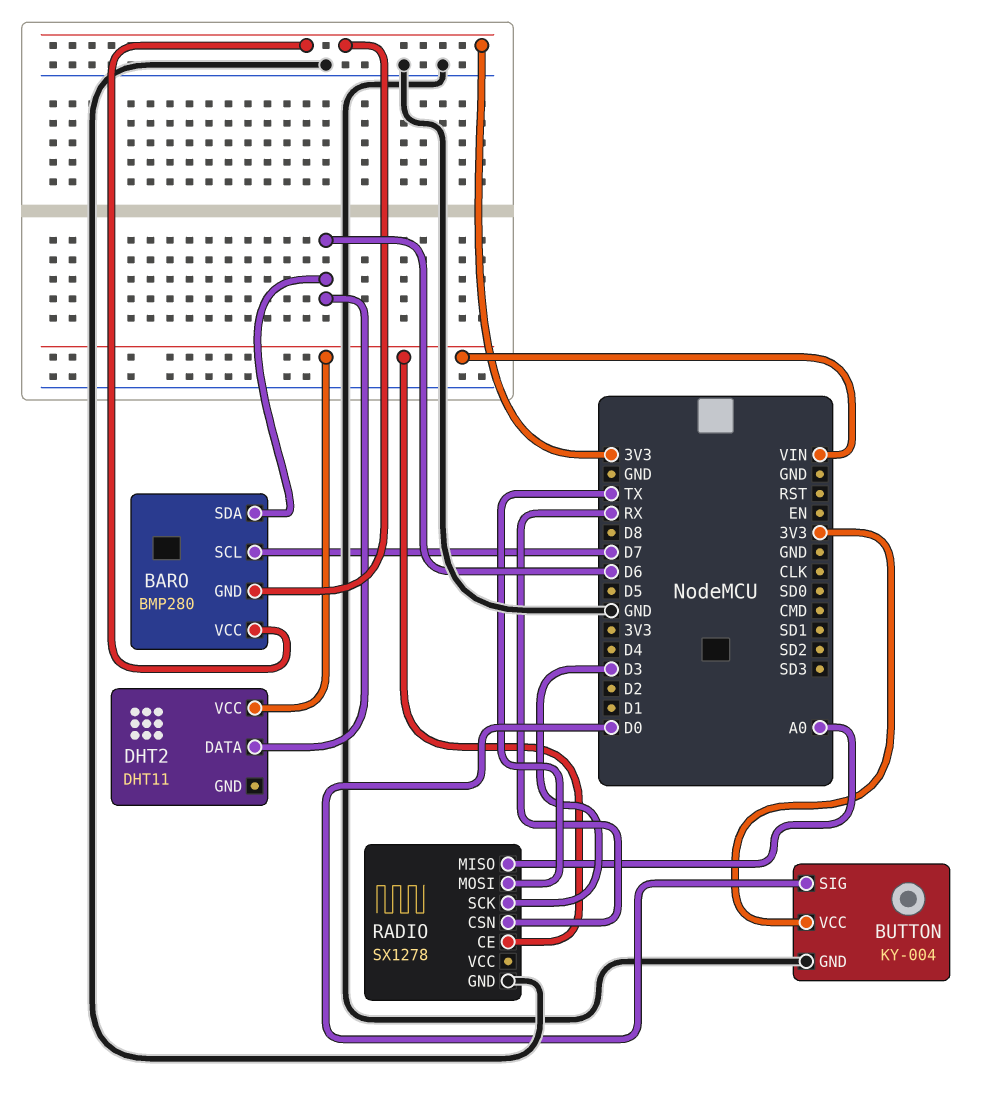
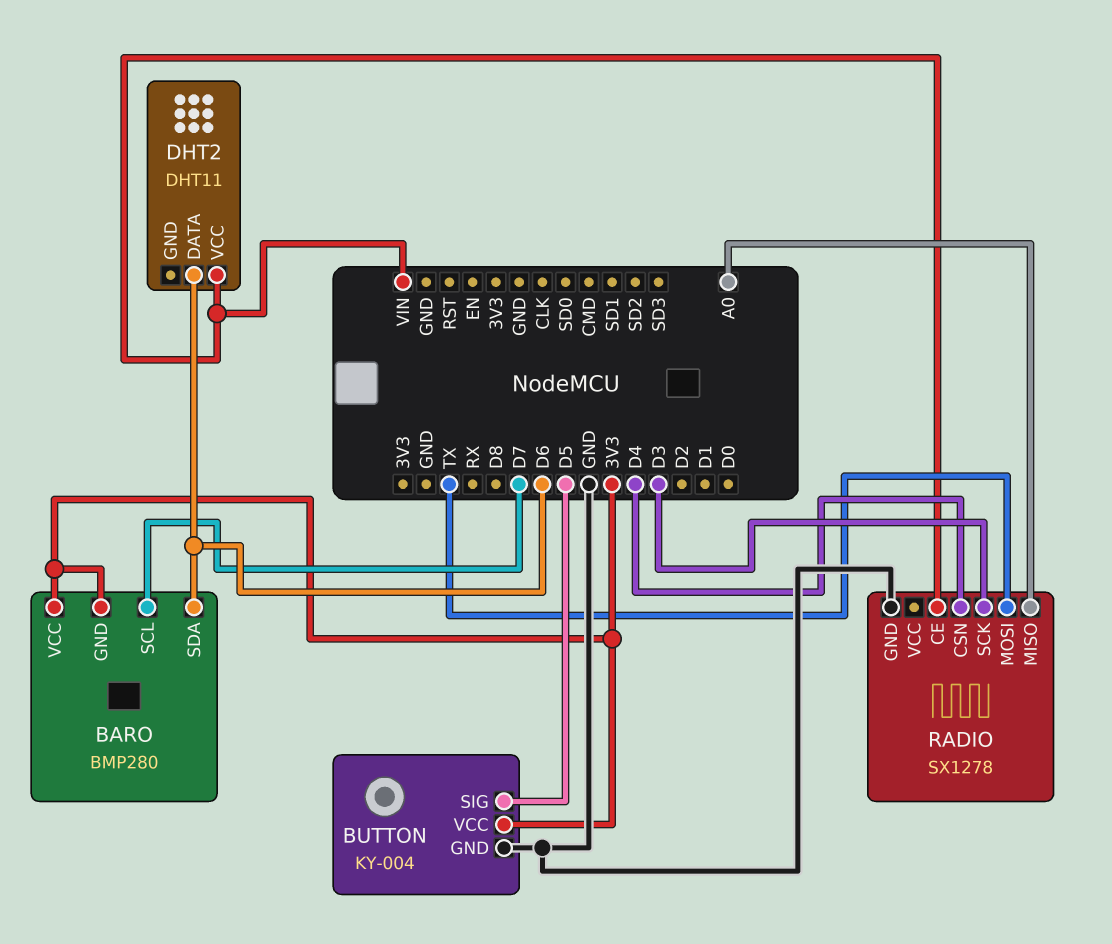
BUTTON pin SIG: D0 -> D5
RADIO pin CSN: RX -> D4

